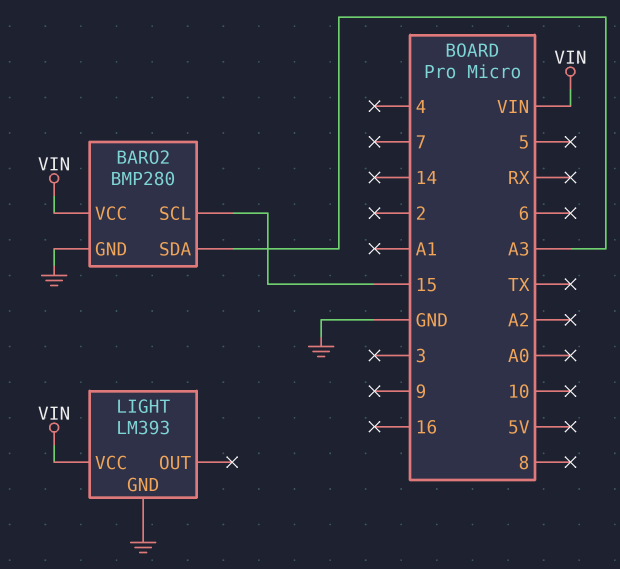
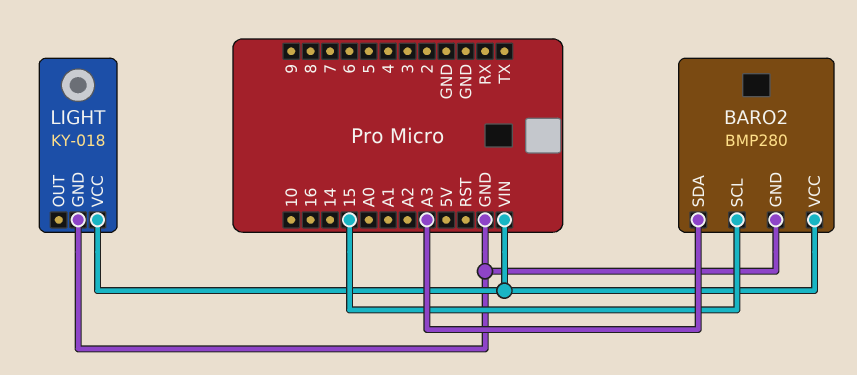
LIGHT: LM393 -> KY-018

